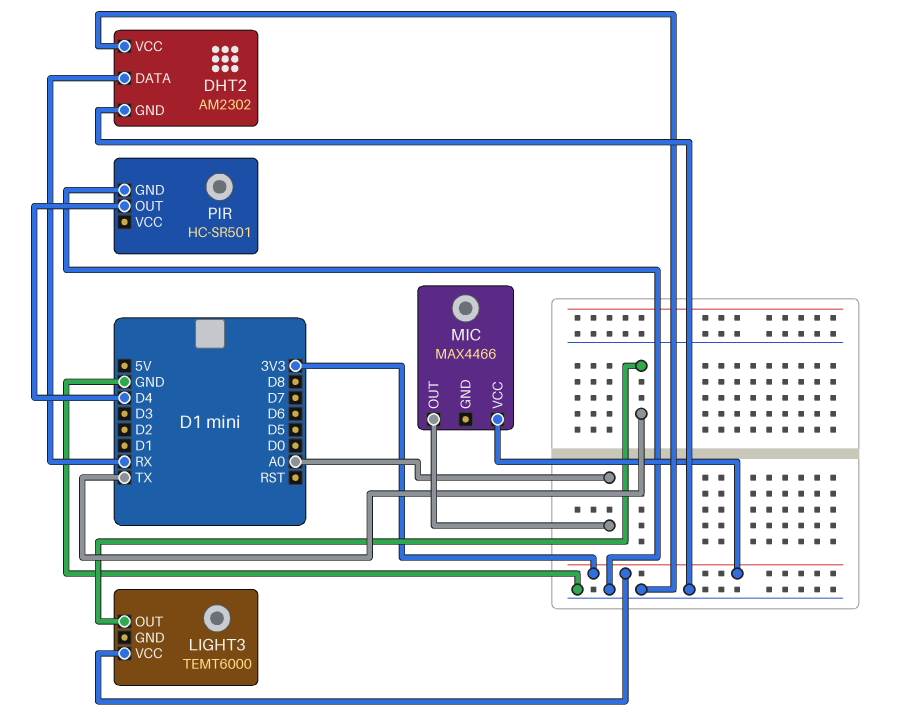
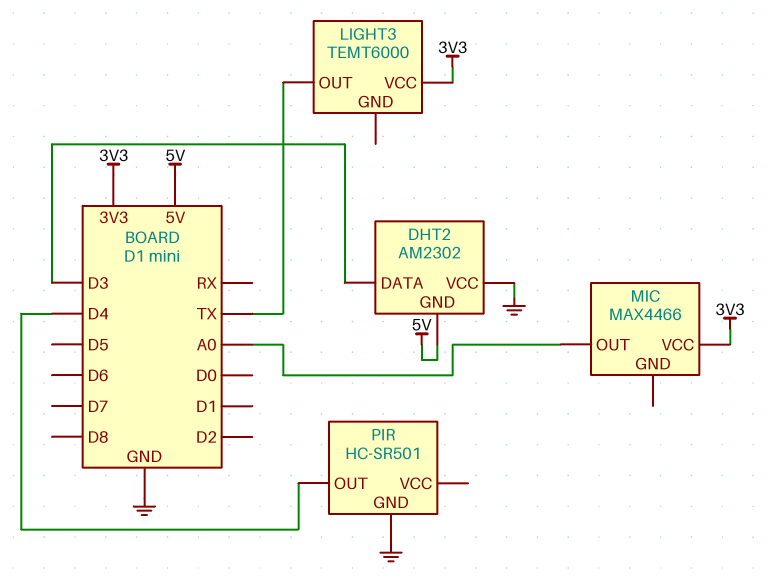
DHT2 pin DATA: RX -> D3
DHT2 pin GND: GND -> 5V

